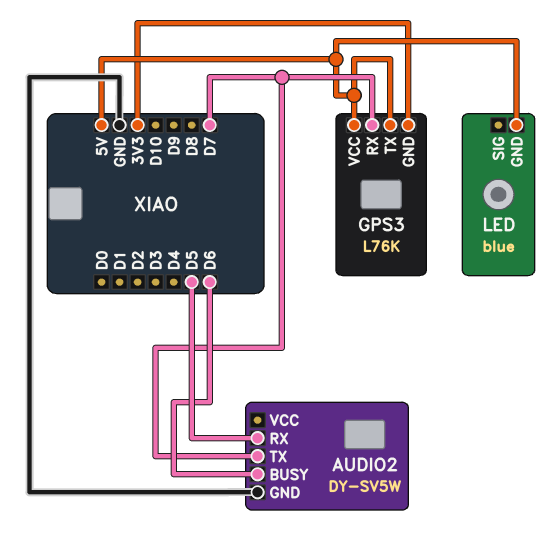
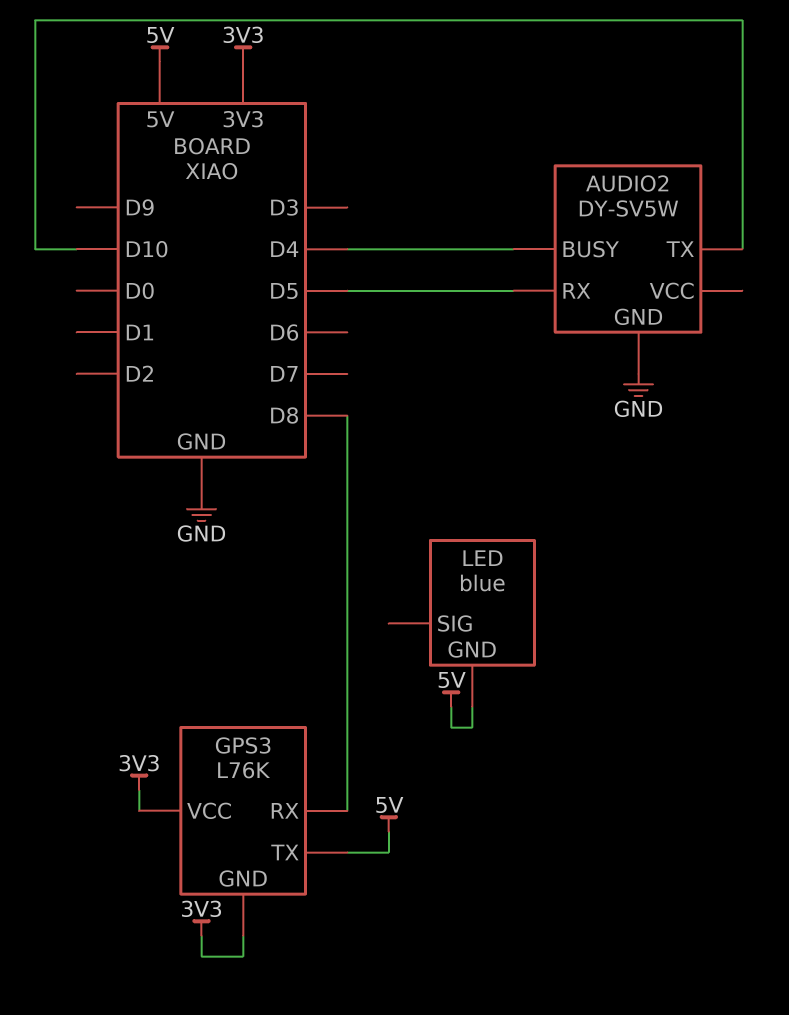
AUDIO2 pin BUSY: D6 -> D4
AUDIO2 pin TX: D7 -> D10
GPS3 pin RX: D7 -> D8
GPS3 pin VCC: 5V -> 3V3

